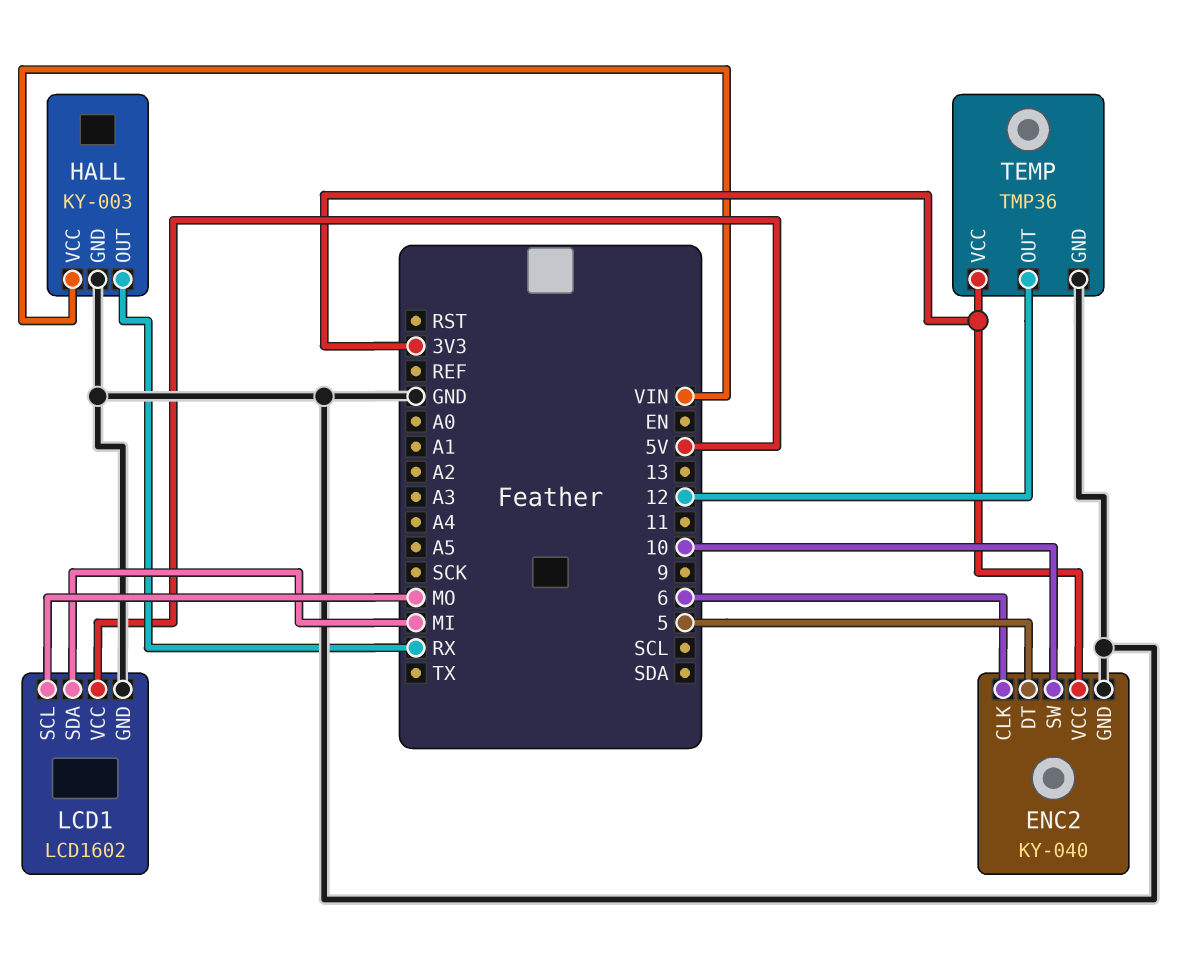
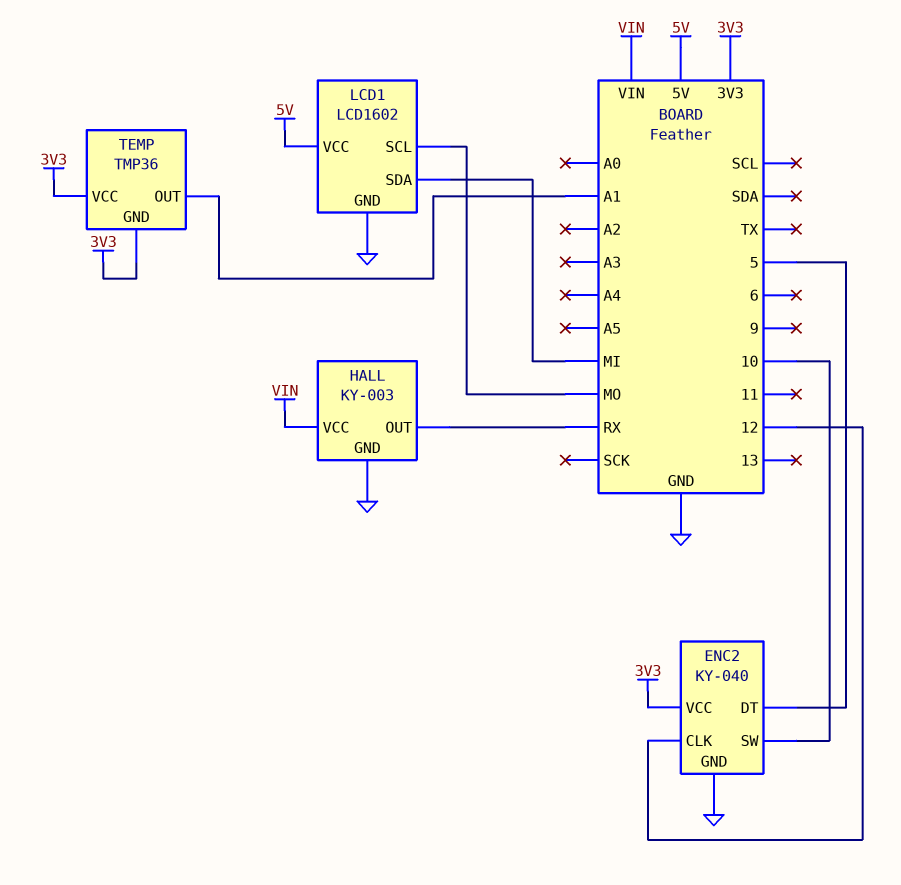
ENC2 pin CLK: 6 -> 12
TEMP pin GND: GND -> 3V3
TEMP pin OUT: 12 -> A1

